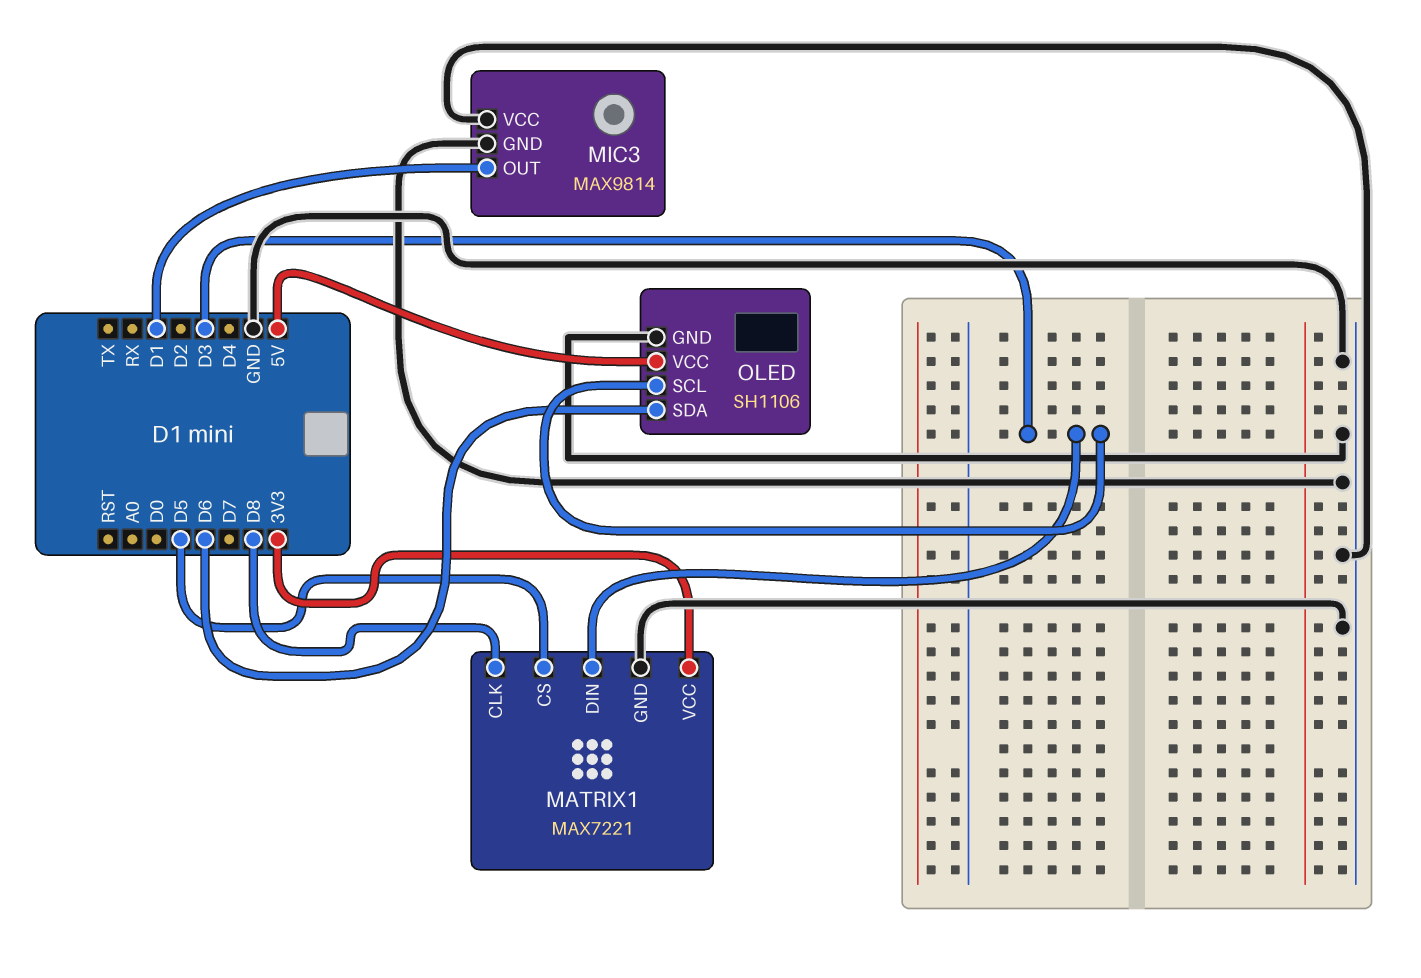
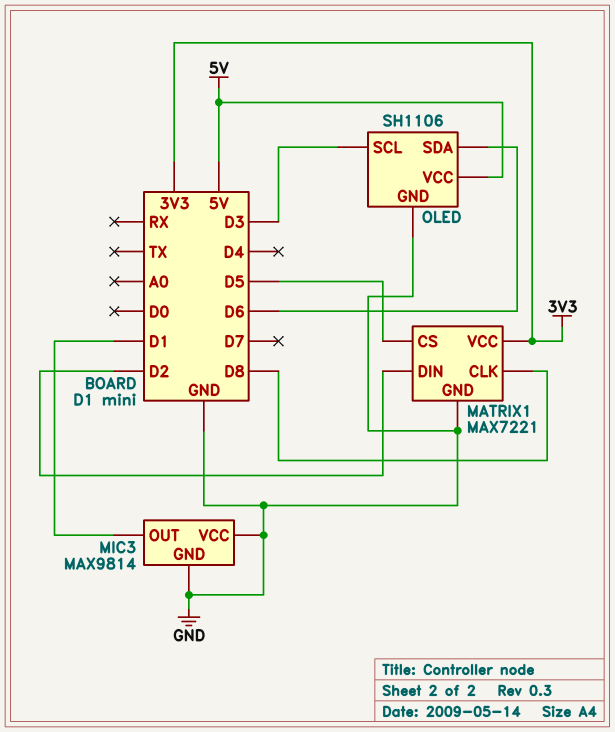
MATRIX1 pin DIN: D3 -> D2

